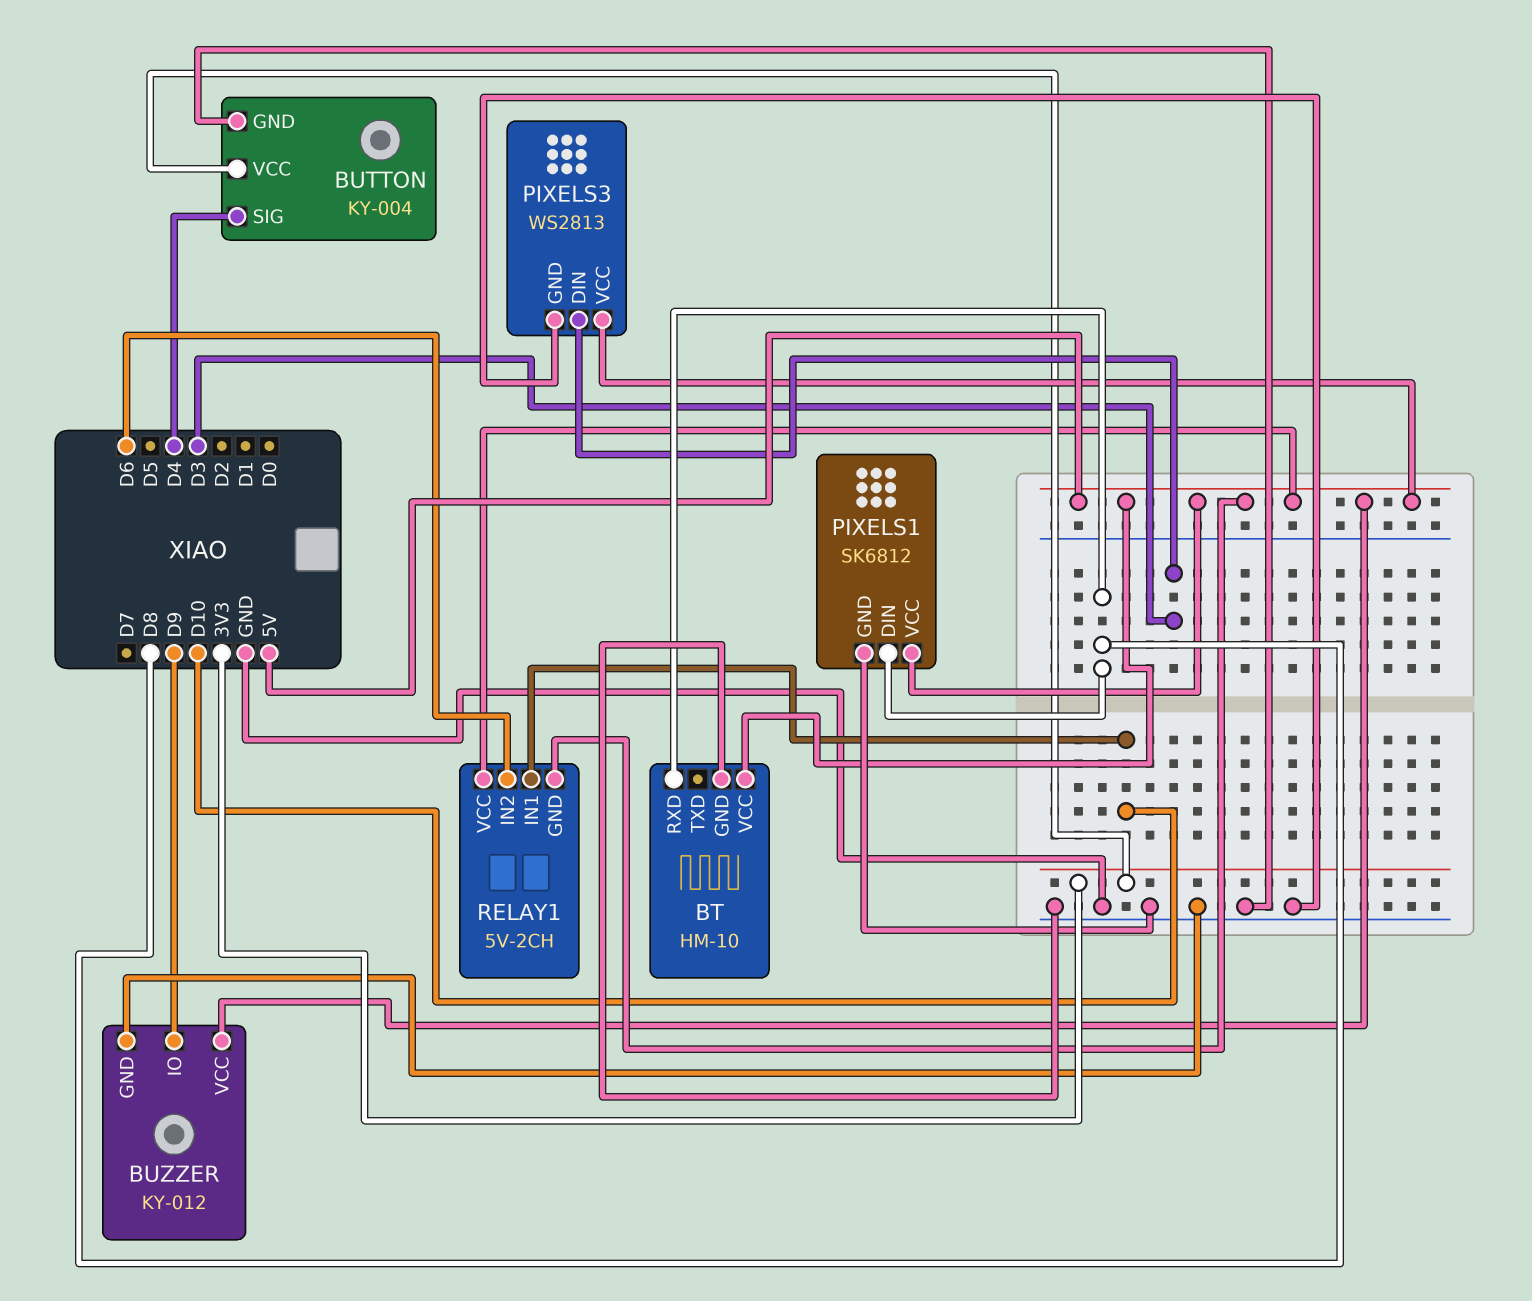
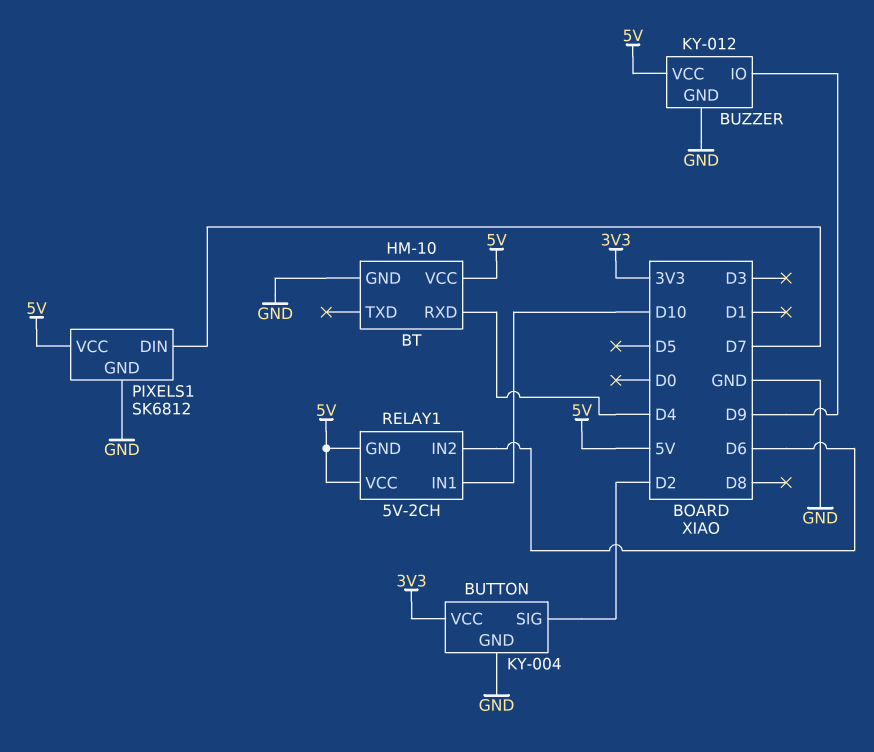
BT pin RXD: D8 -> D4
BUTTON pin SIG: D4 -> D2
PIXELS1 pin DIN: D8 -> D7
PIXELS3: WS2813 -> none
PIXELS3 pin DIN: D3 -> none
PIXELS3 pin GND: GND -> none
PIXELS3 pin VCC: 5V -> none

